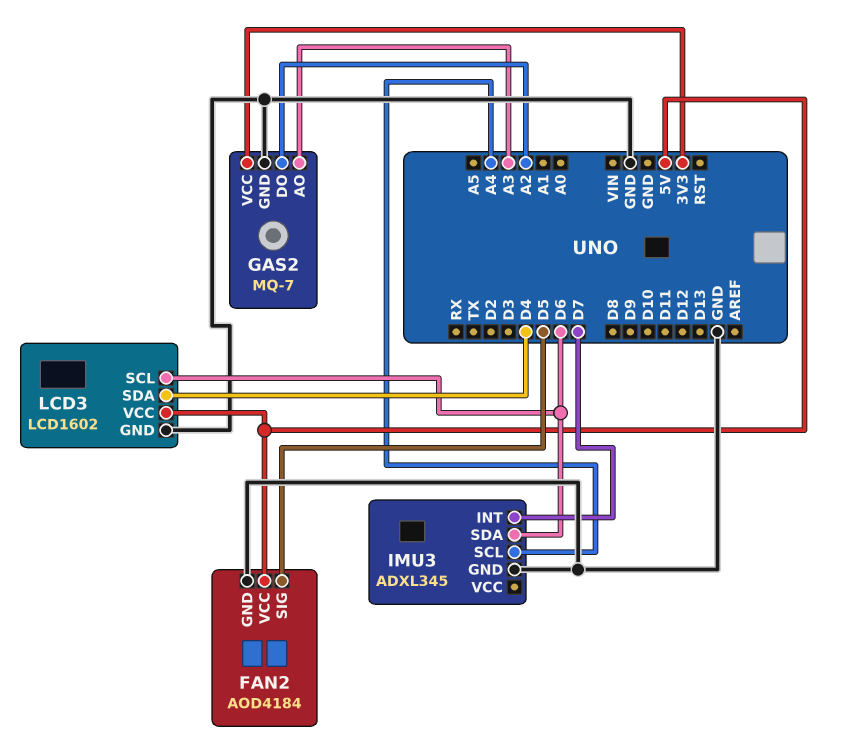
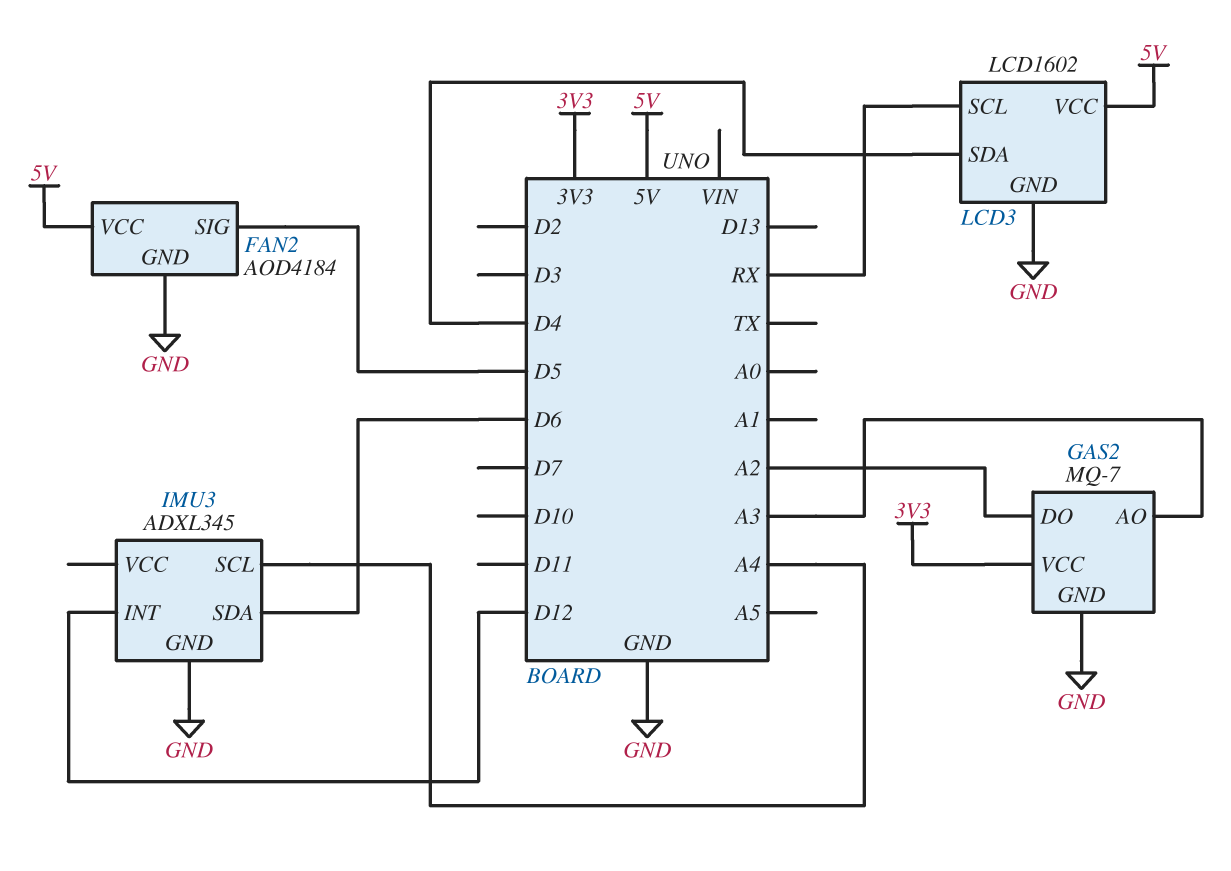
IMU3 pin INT: D7 -> D12
LCD3 pin SCL: D6 -> RX

